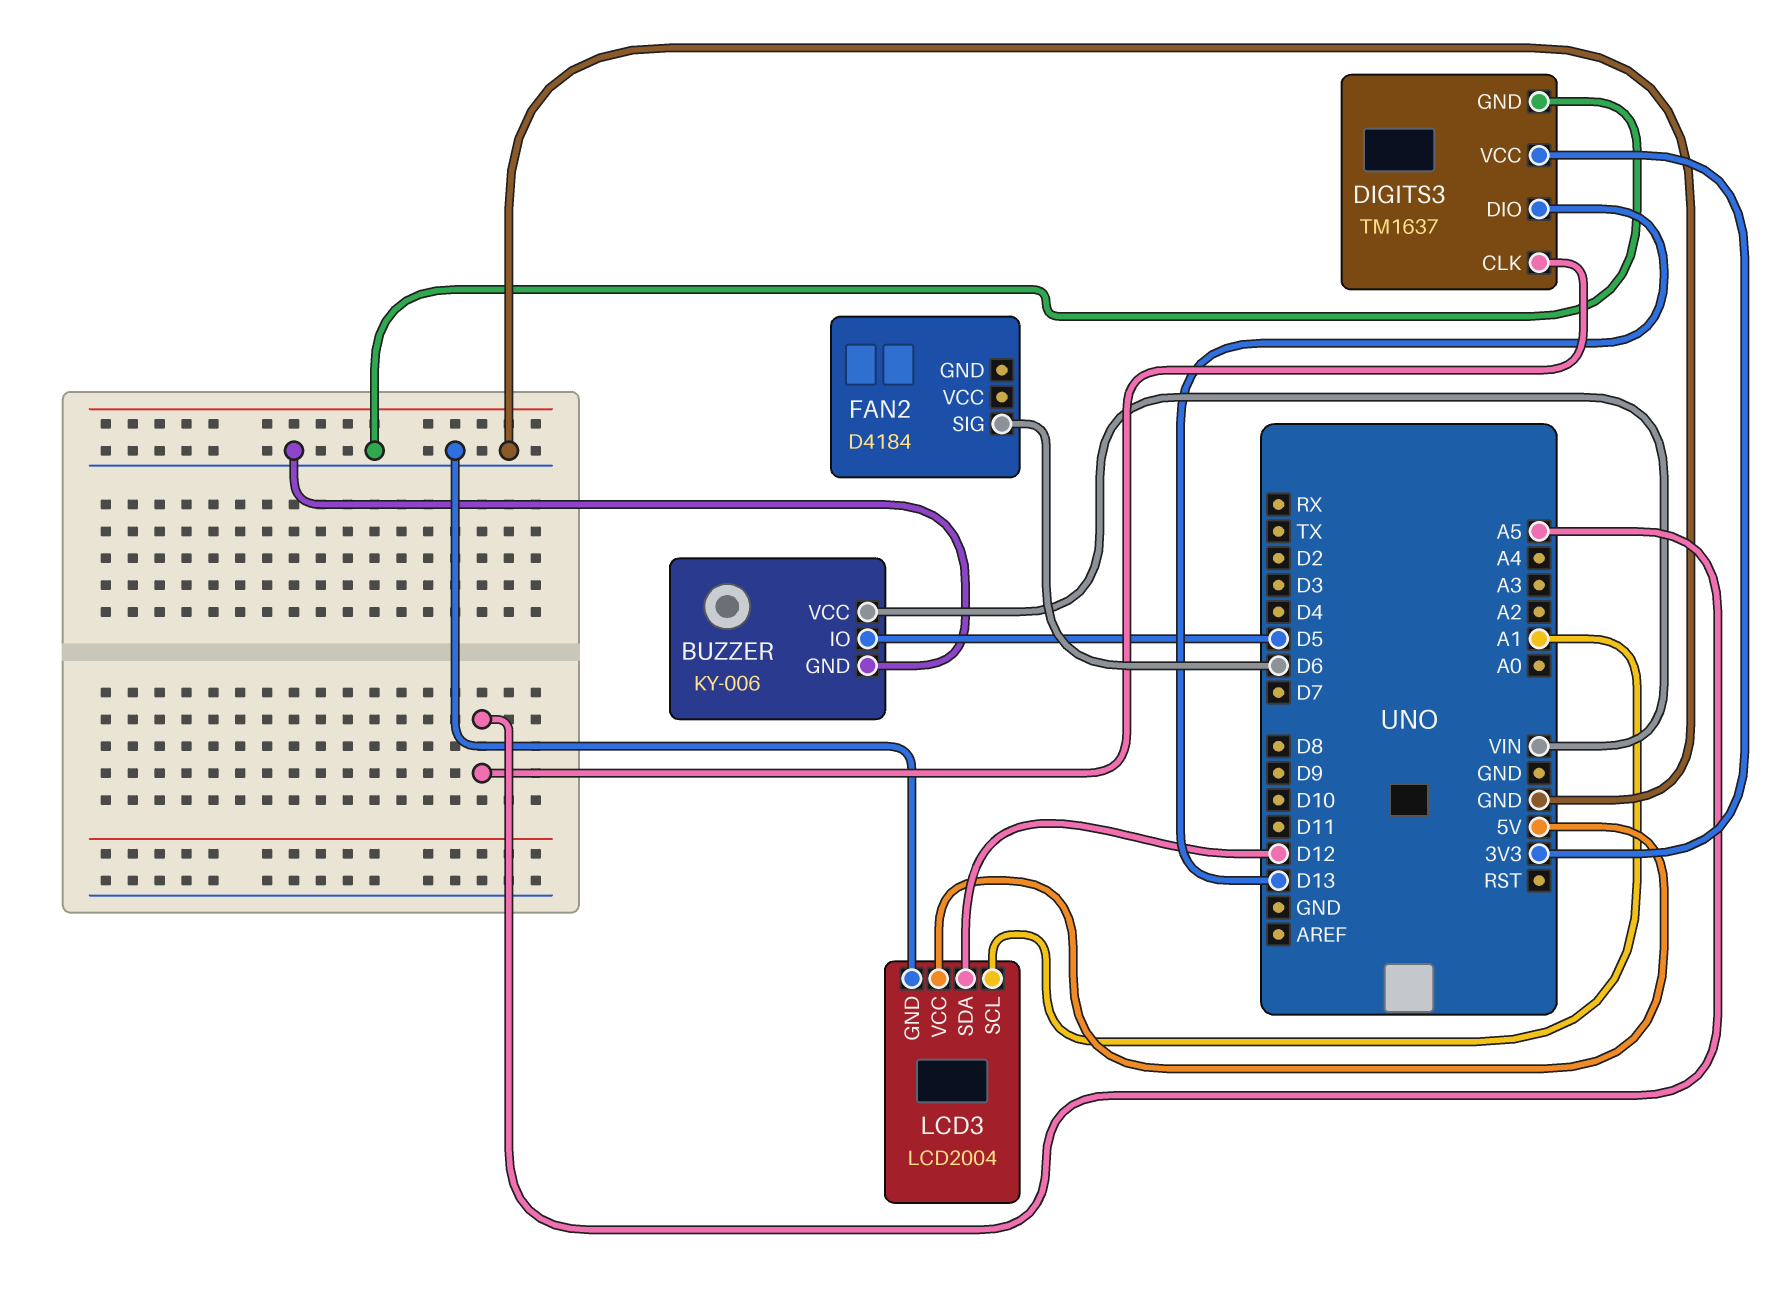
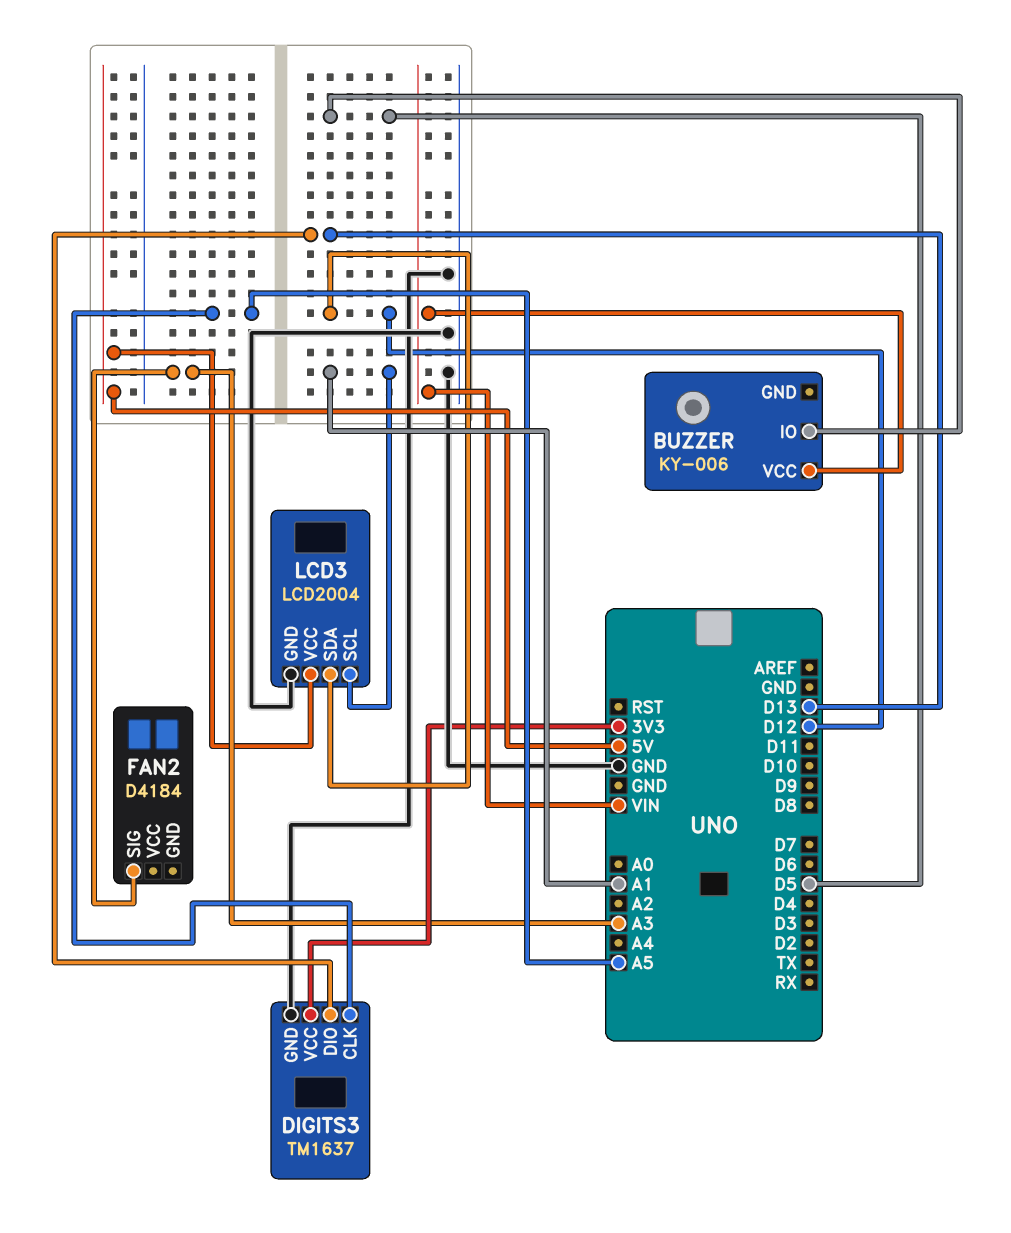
BUZZER pin GND: GND -> none
FAN2 pin SIG: D6 -> A3

